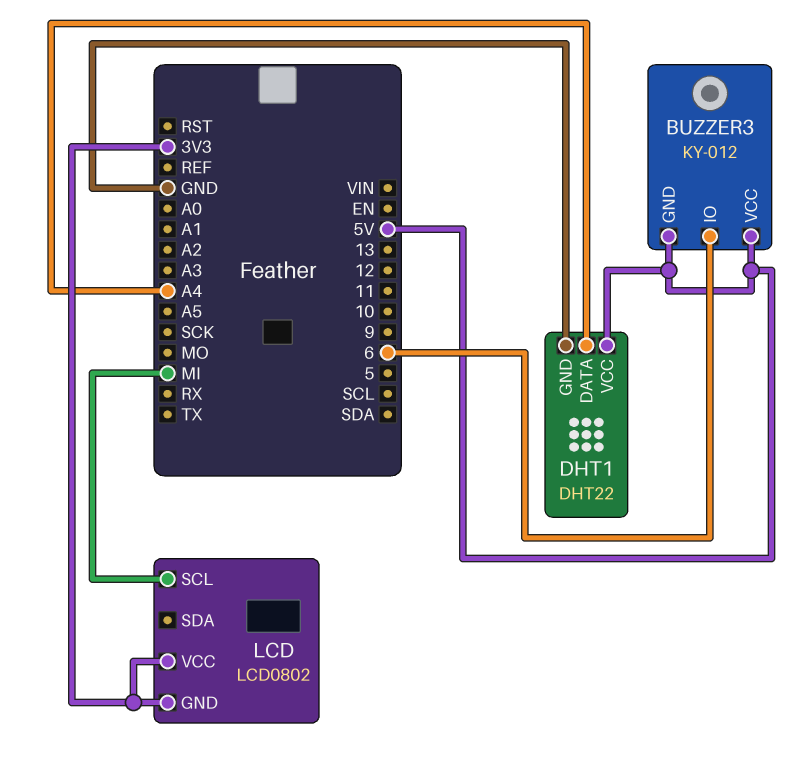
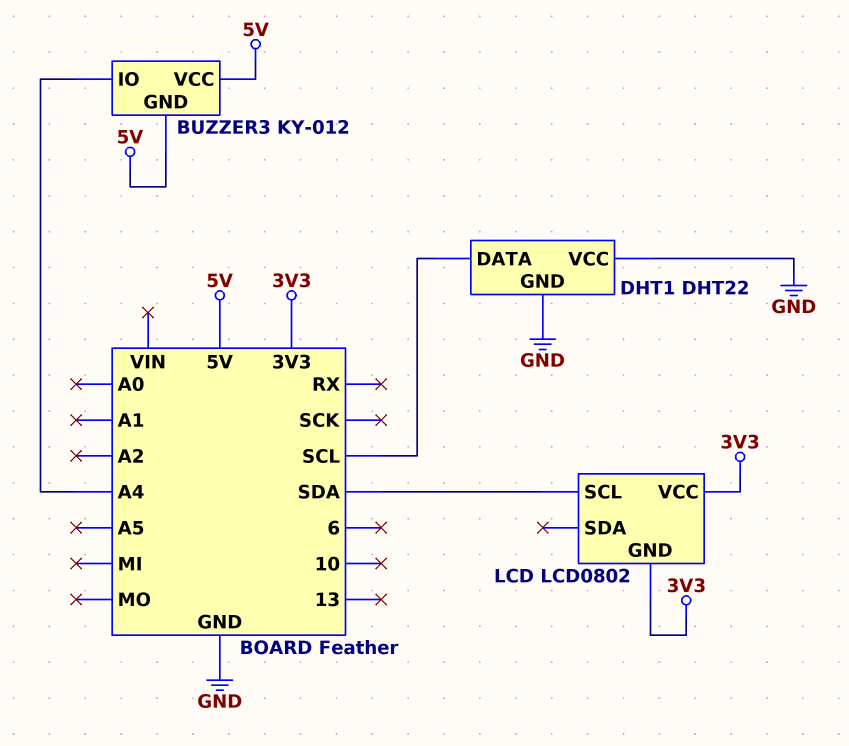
BUZZER3 pin IO: 6 -> A4
DHT1 pin DATA: A4 -> SCL
DHT1 pin VCC: 5V -> GND
LCD pin SCL: MI -> SDA

